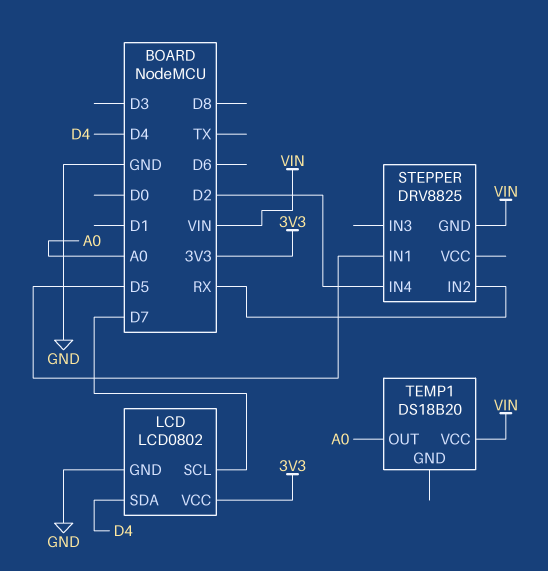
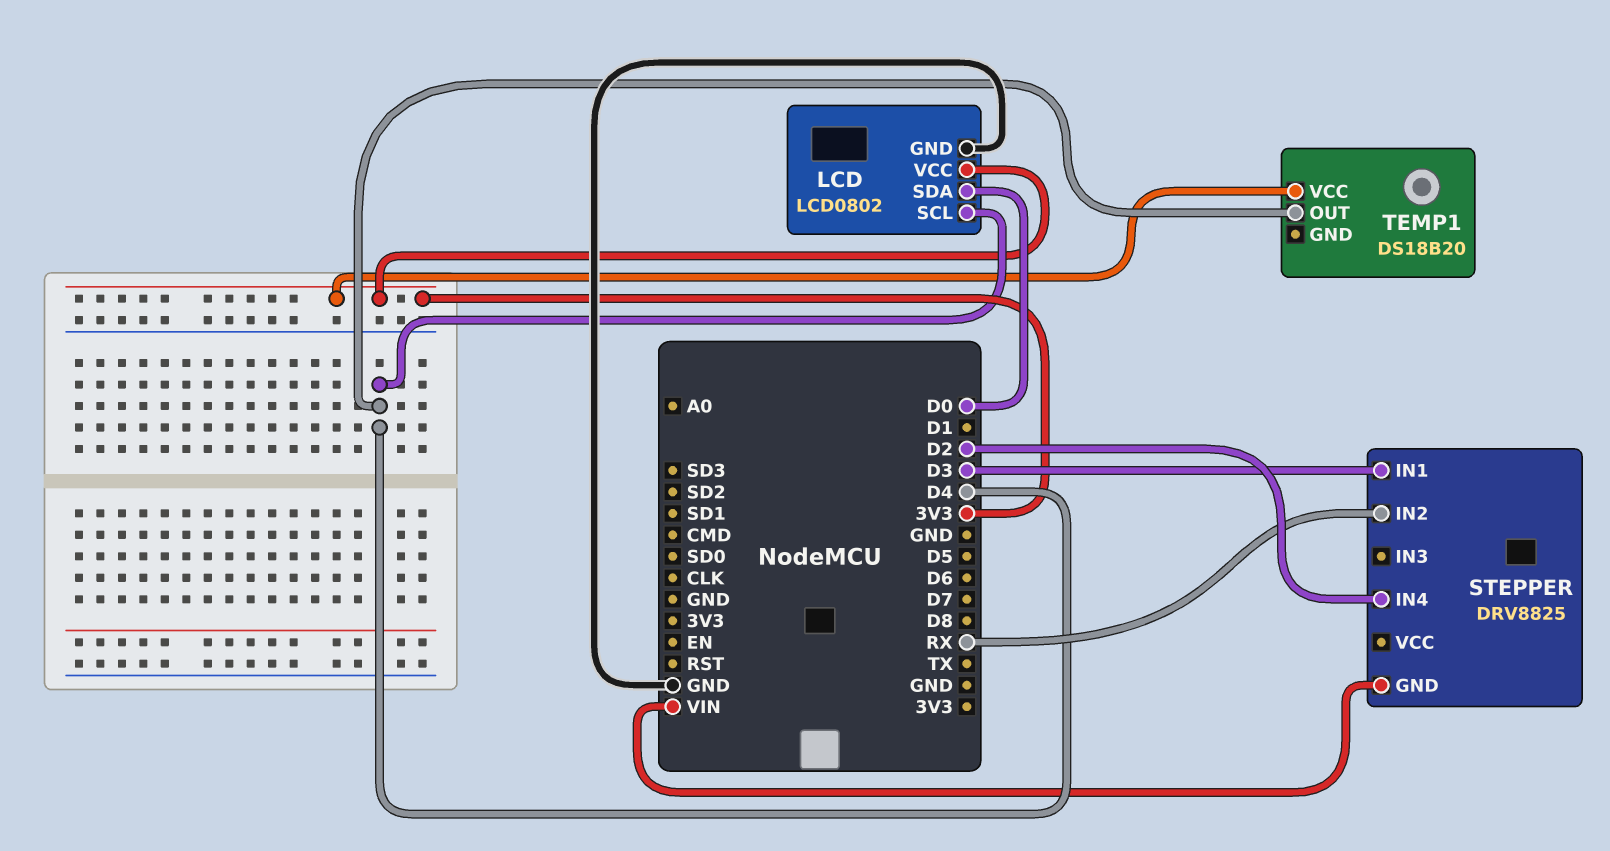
LCD pin SCL: D7 -> D4
LCD pin SDA: D4 -> D0
STEPPER pin IN1: D5 -> D3
TEMP1 pin OUT: A0 -> D4
TEMP1 pin VCC: VIN -> 3V3

